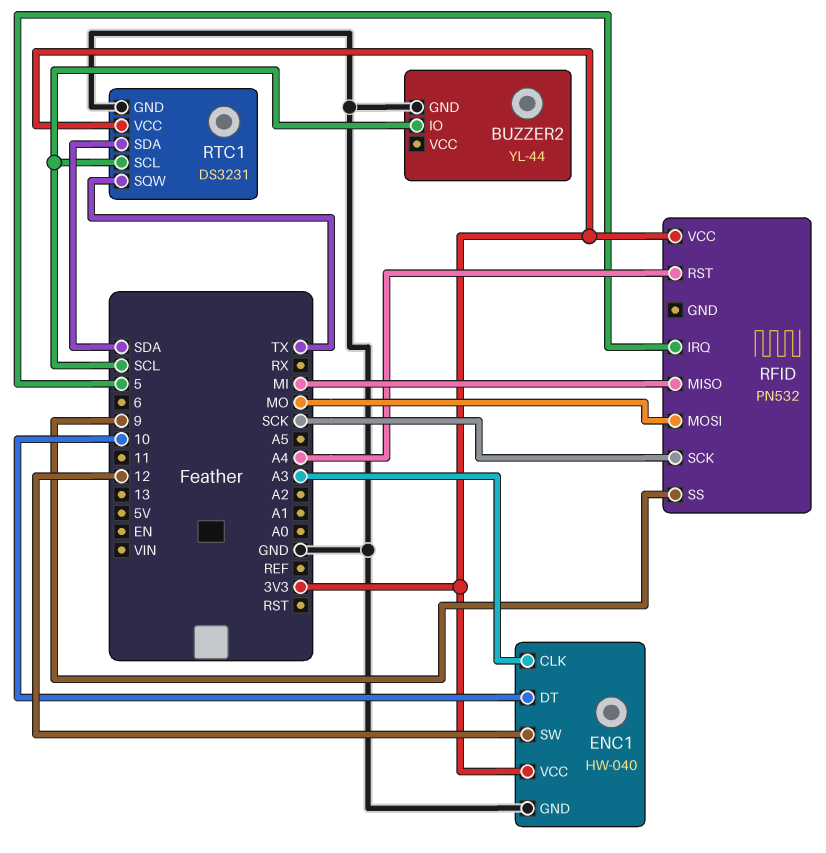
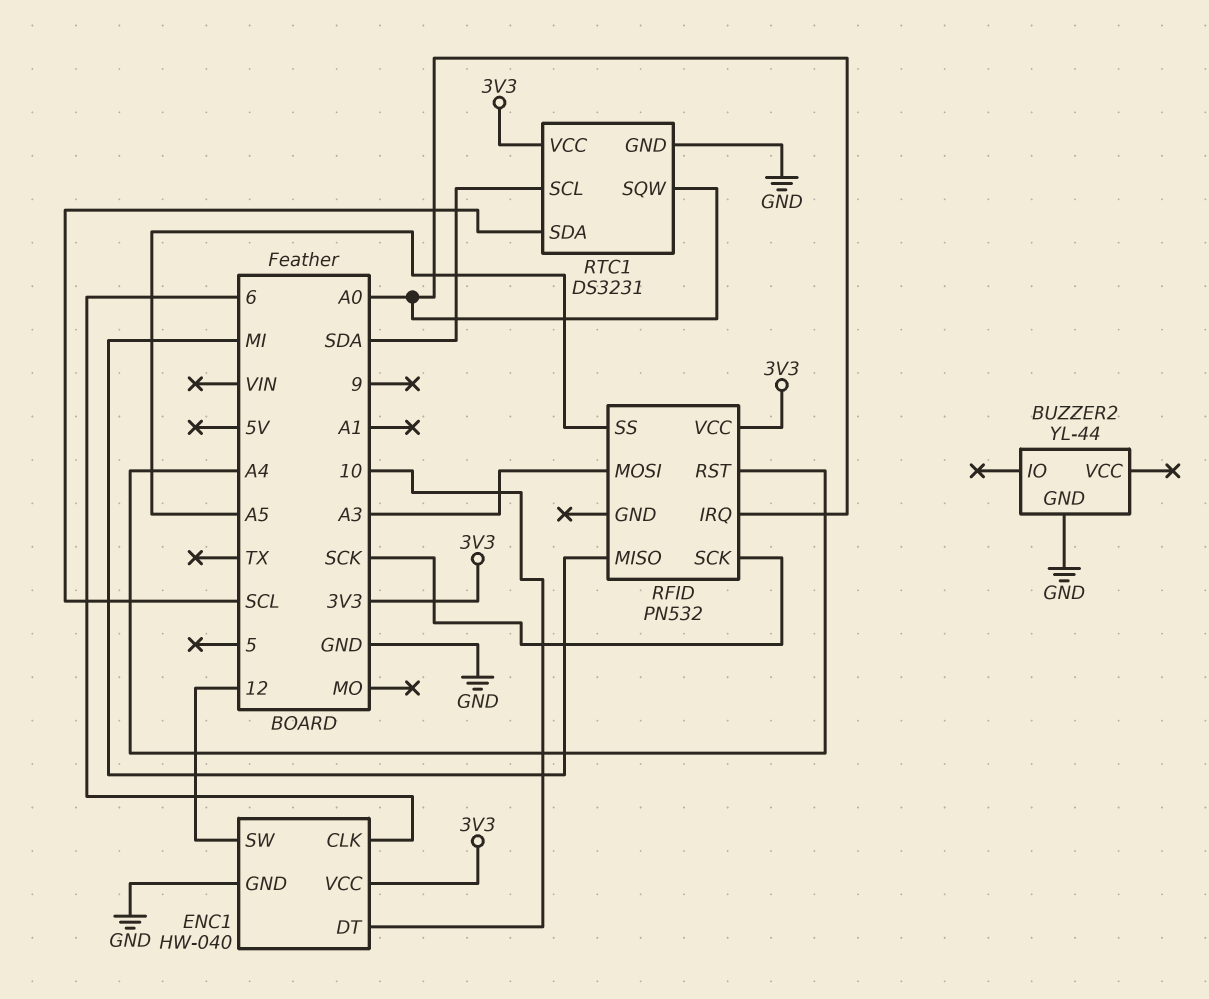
BUZZER2 pin IO: SCL -> none
ENC1 pin CLK: A3 -> 6
RFID pin IRQ: 5 -> A0
RFID pin MOSI: MO -> A3
RFID pin SS: 9 -> A5
RTC1 pin SCL: SCL -> SDA
RTC1 pin SDA: SDA -> SCL
RTC1 pin SQW: TX -> A0

